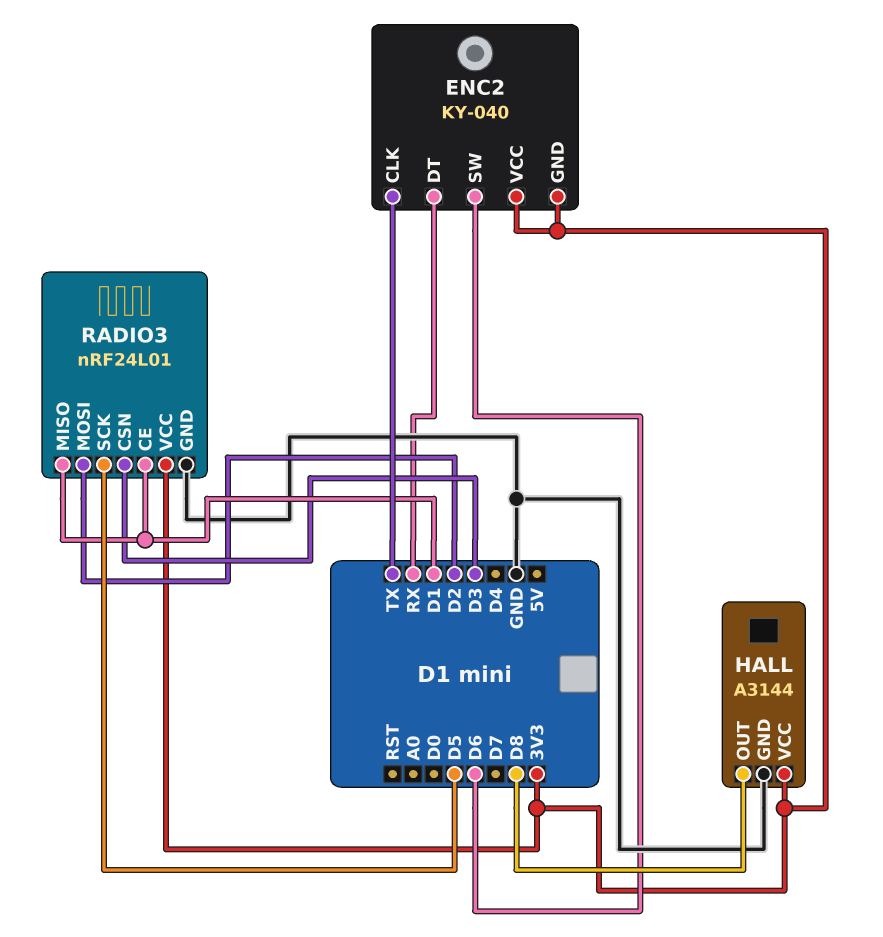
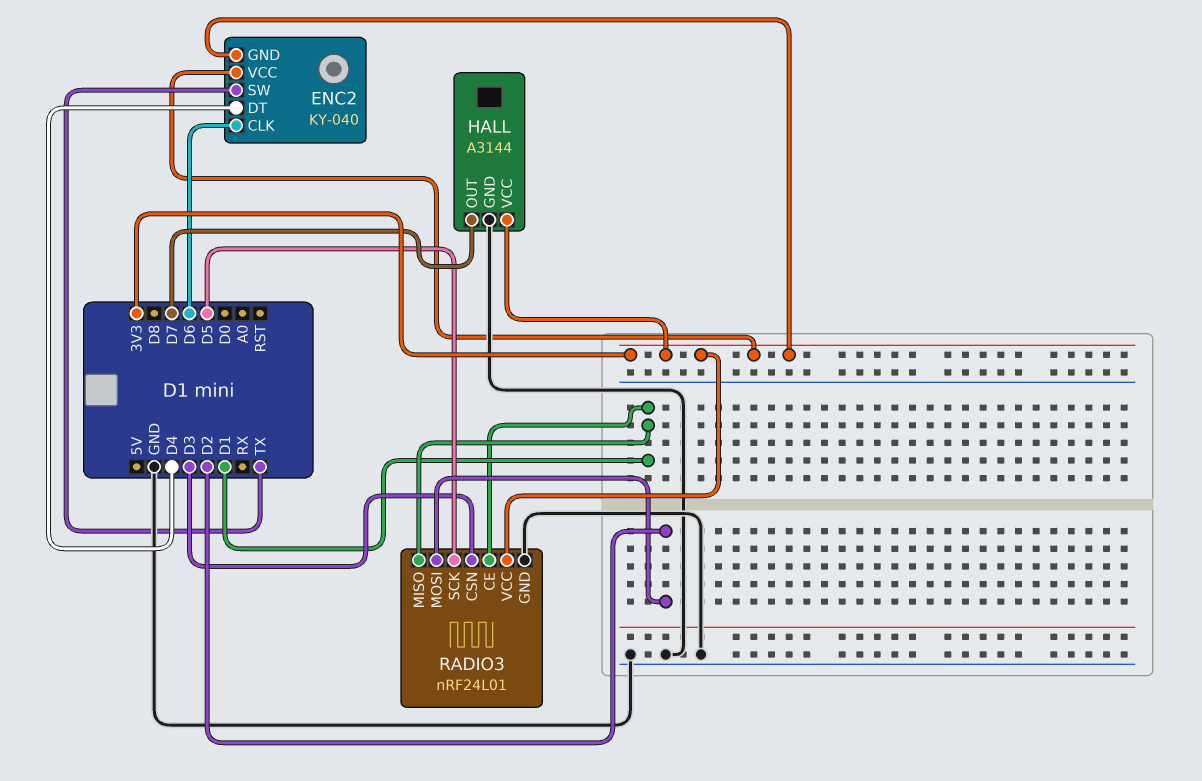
ENC2 pin CLK: TX -> D6
ENC2 pin DT: RX -> D4
ENC2 pin SW: D6 -> TX
HALL pin OUT: D8 -> D7

